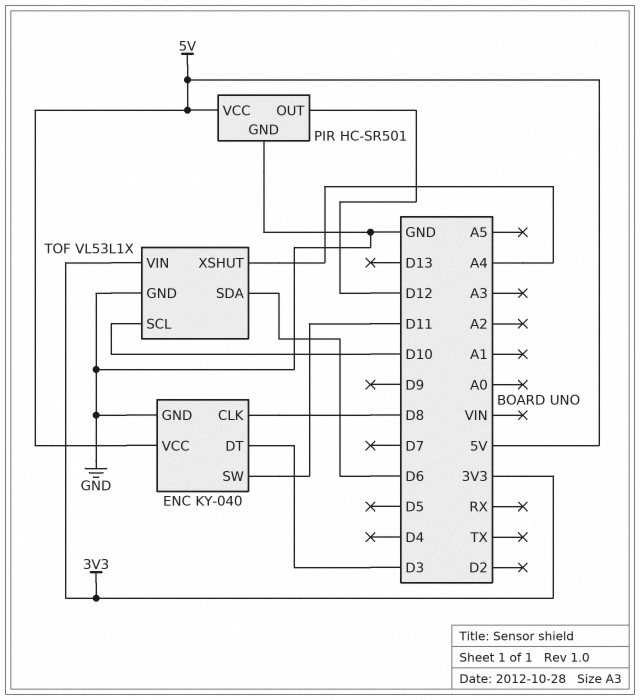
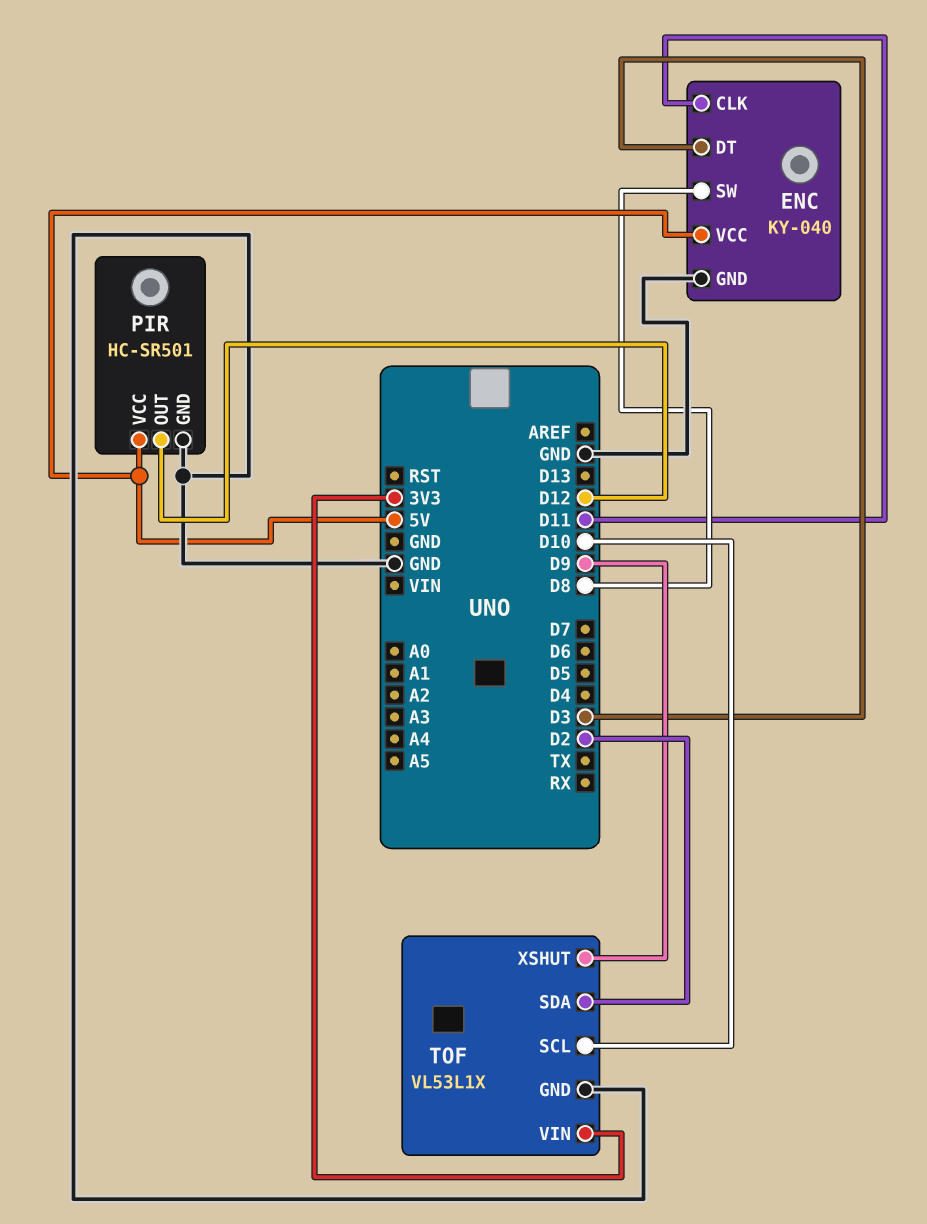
ENC pin CLK: D8 -> D11
ENC pin SW: D11 -> D8
TOF pin SDA: D6 -> D2
TOF pin XSHUT: A4 -> D9

